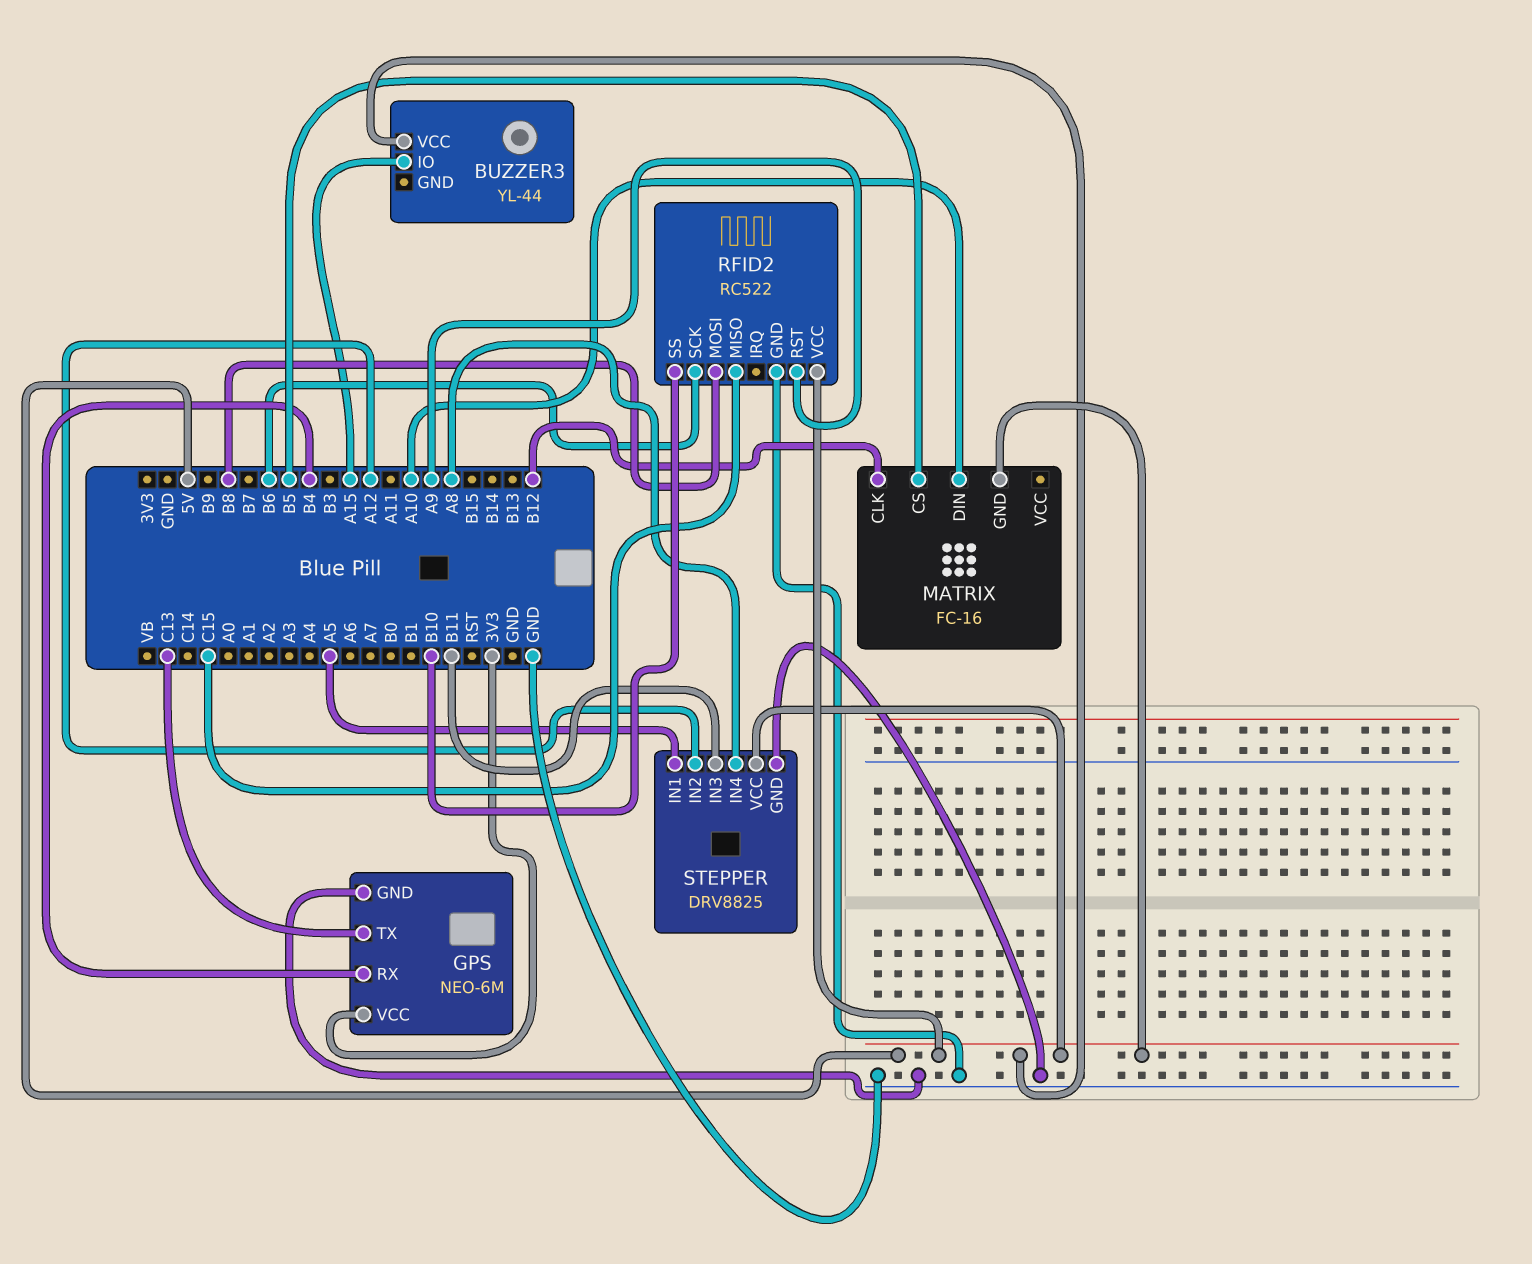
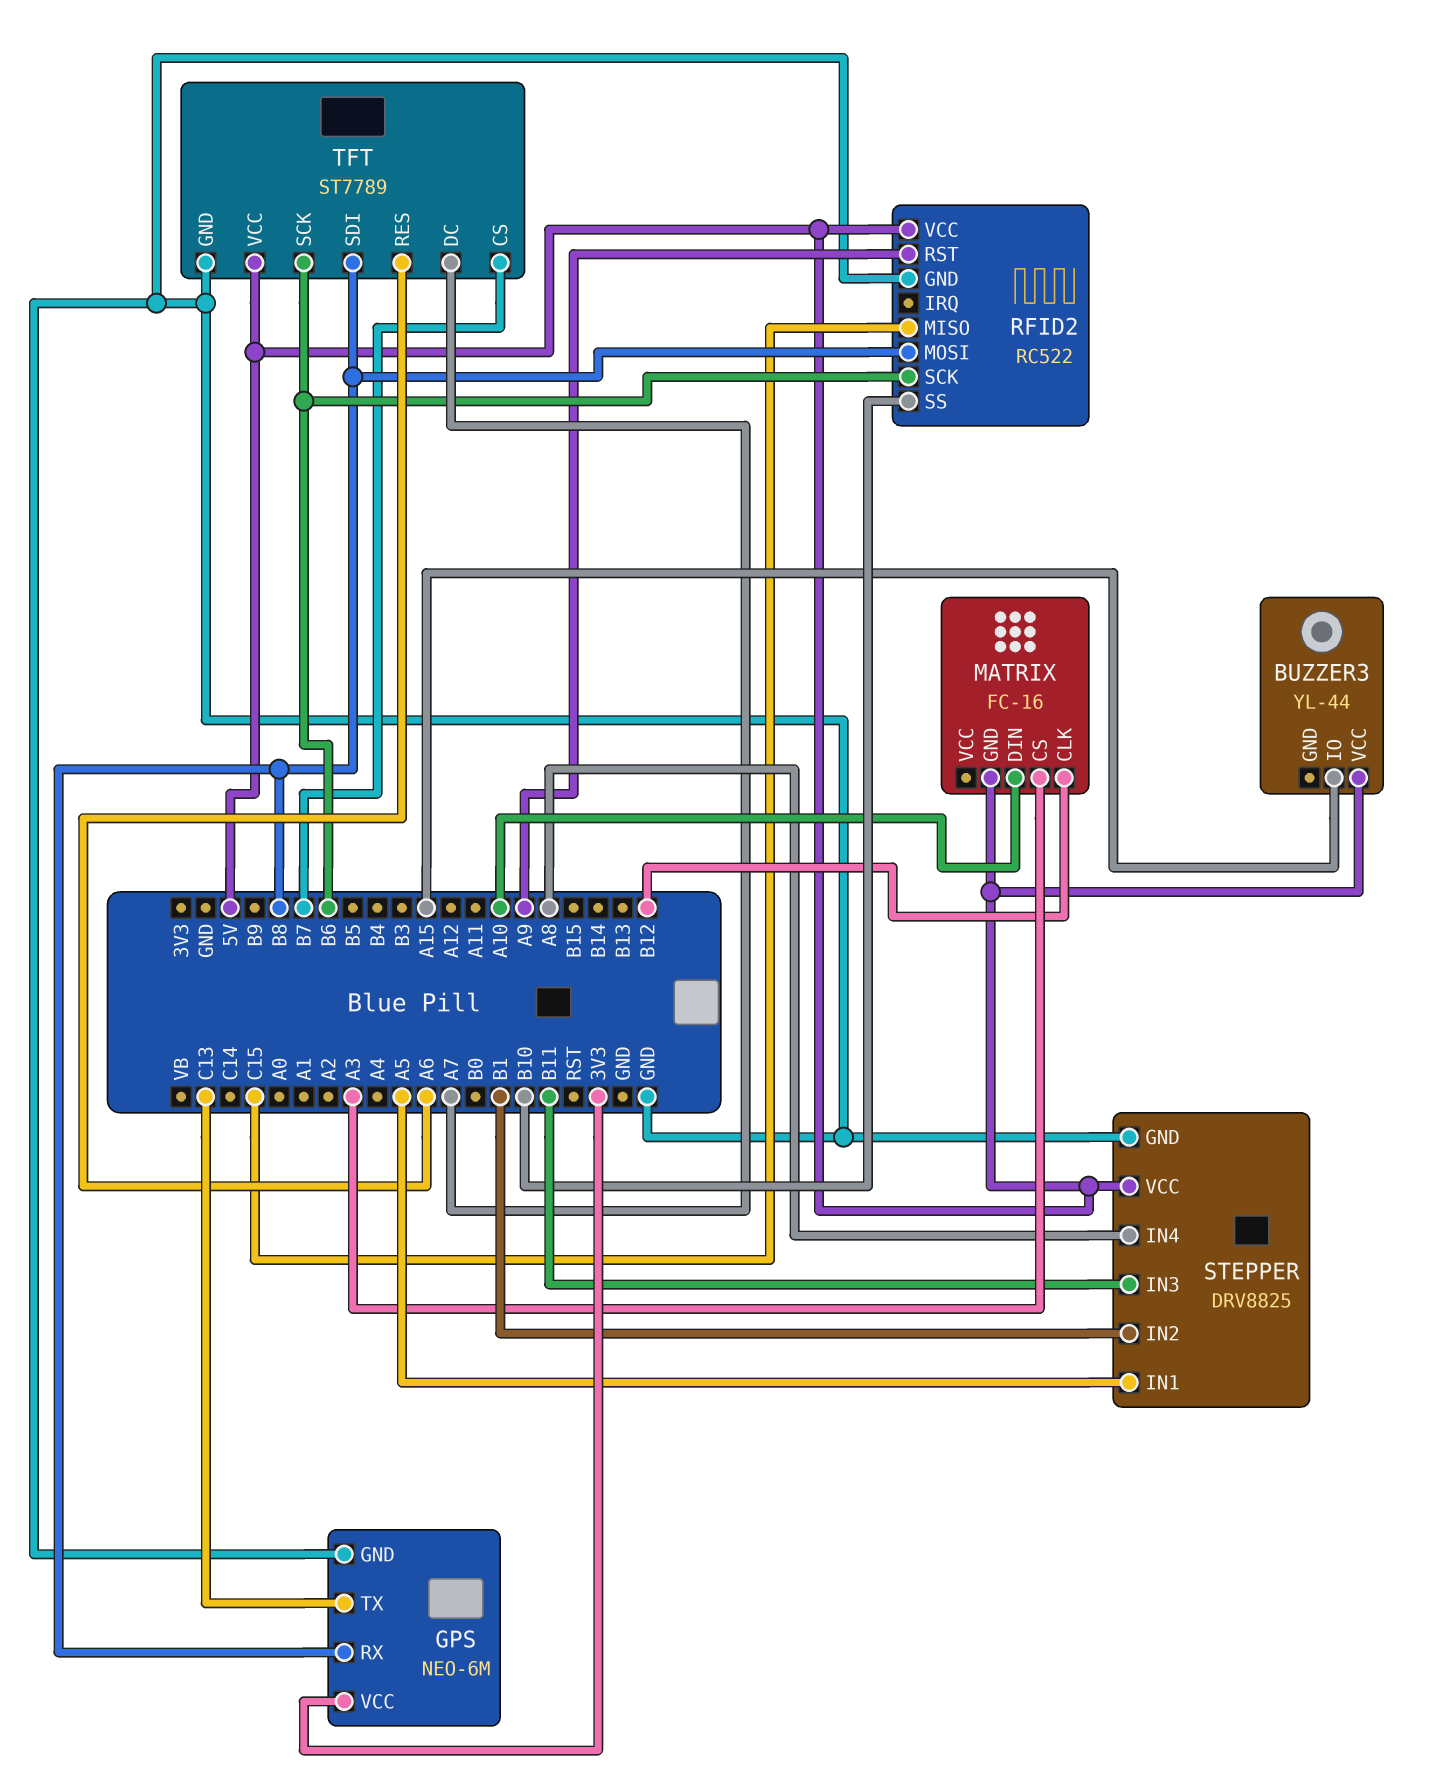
GPS pin RX: B4 -> B8
MATRIX pin CS: B5 -> A3
STEPPER pin IN2: A12 -> B1
TFT: none -> ST7789
TFT pin CS: none -> B7
TFT pin DC: none -> A7
TFT pin GND: none -> GND
TFT pin RES: none -> A6
TFT pin SCK: none -> B6
TFT pin SDI: none -> B8
TFT pin VCC: none -> 5V

